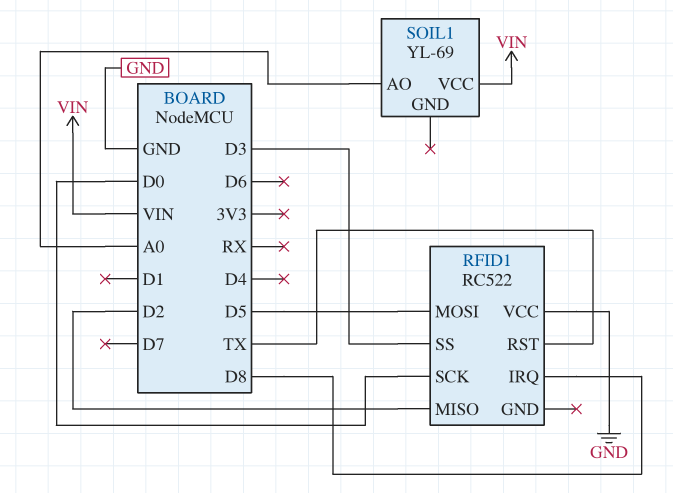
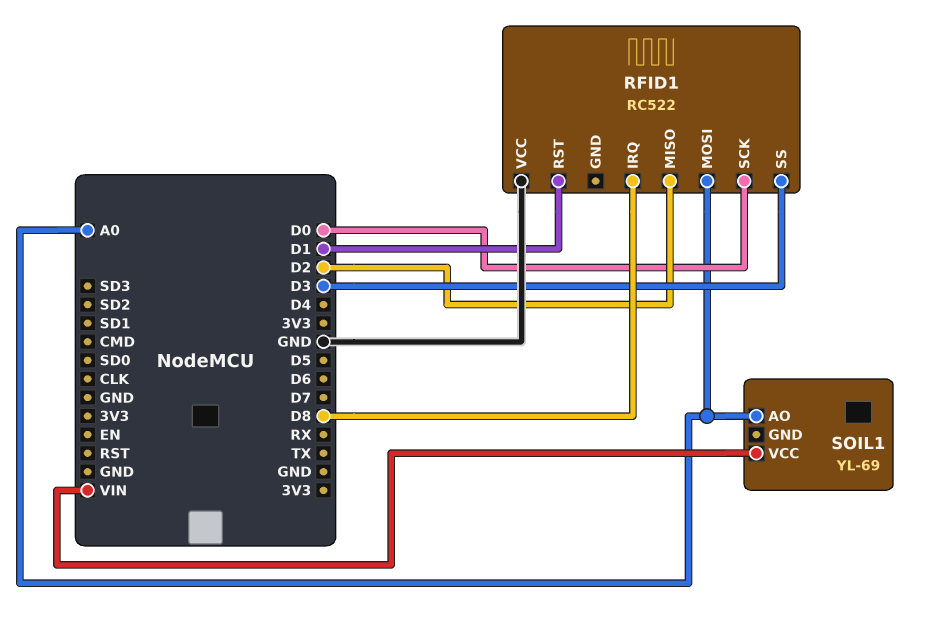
RFID1 pin MOSI: D5 -> A0
RFID1 pin RST: TX -> D1

